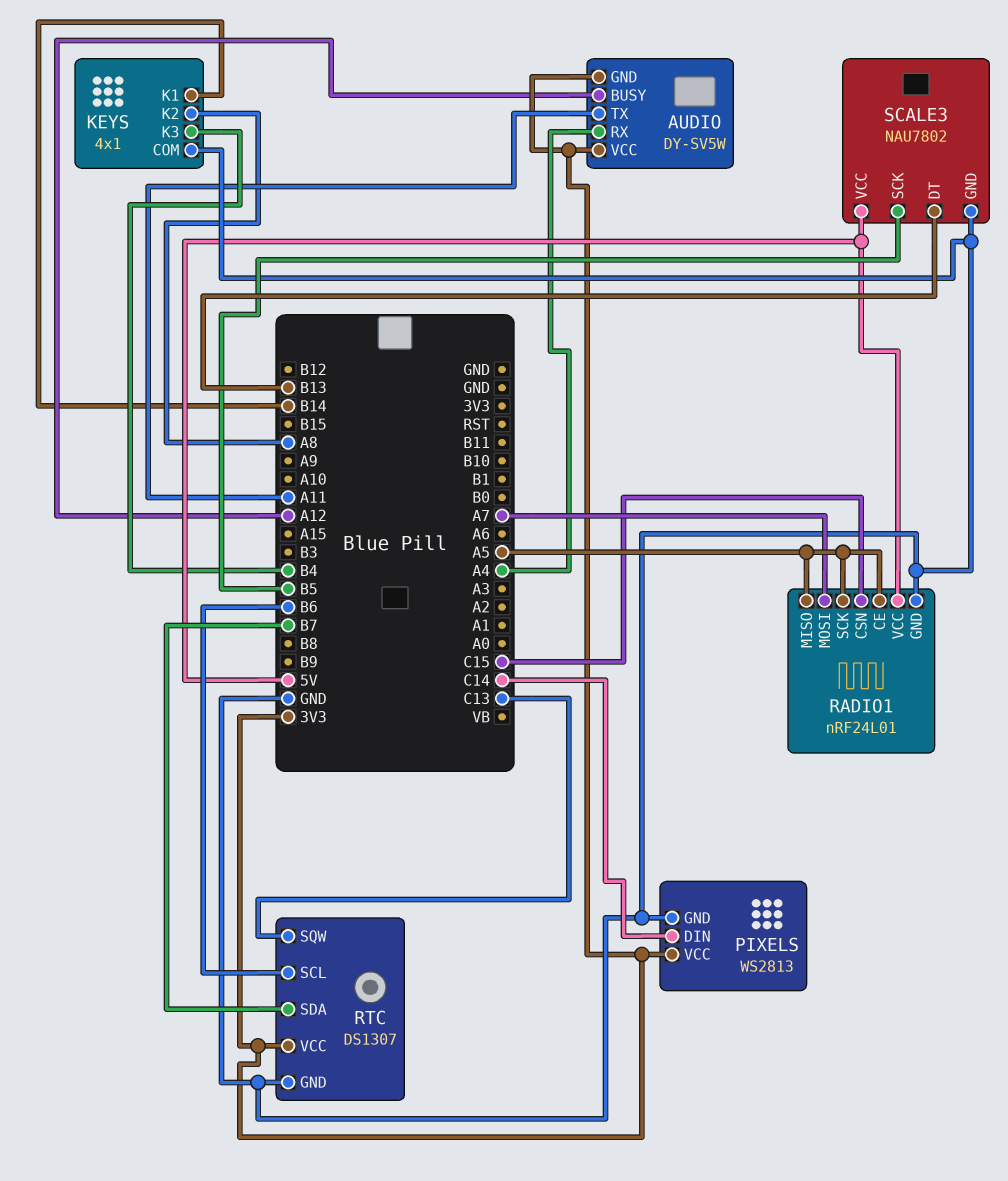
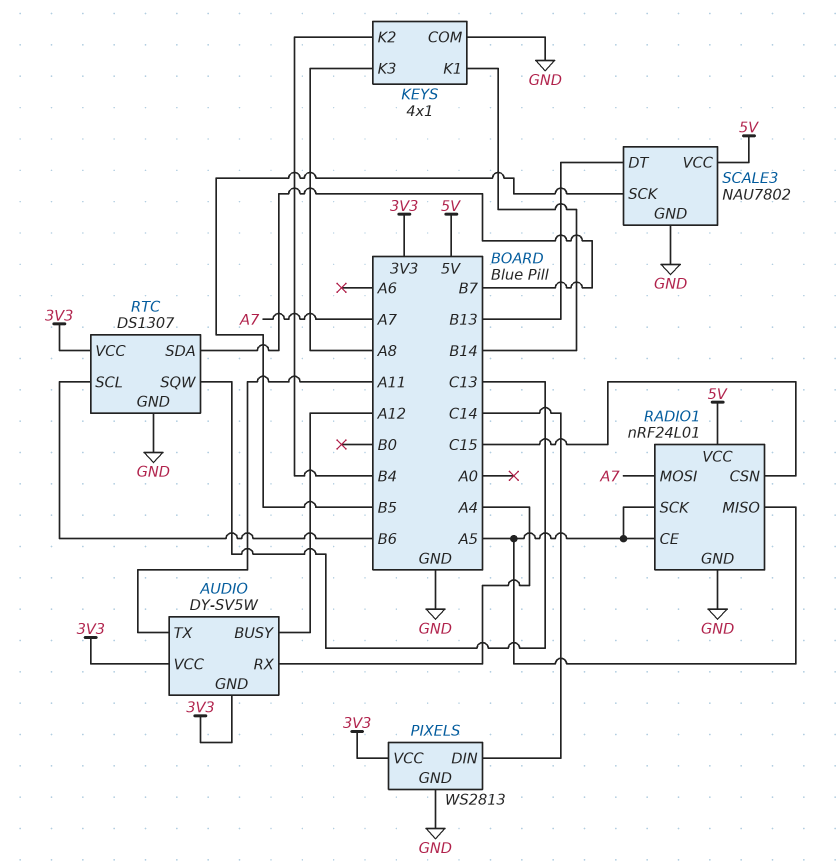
KEYS pin K2: A8 -> B4
KEYS pin K3: B4 -> A8

